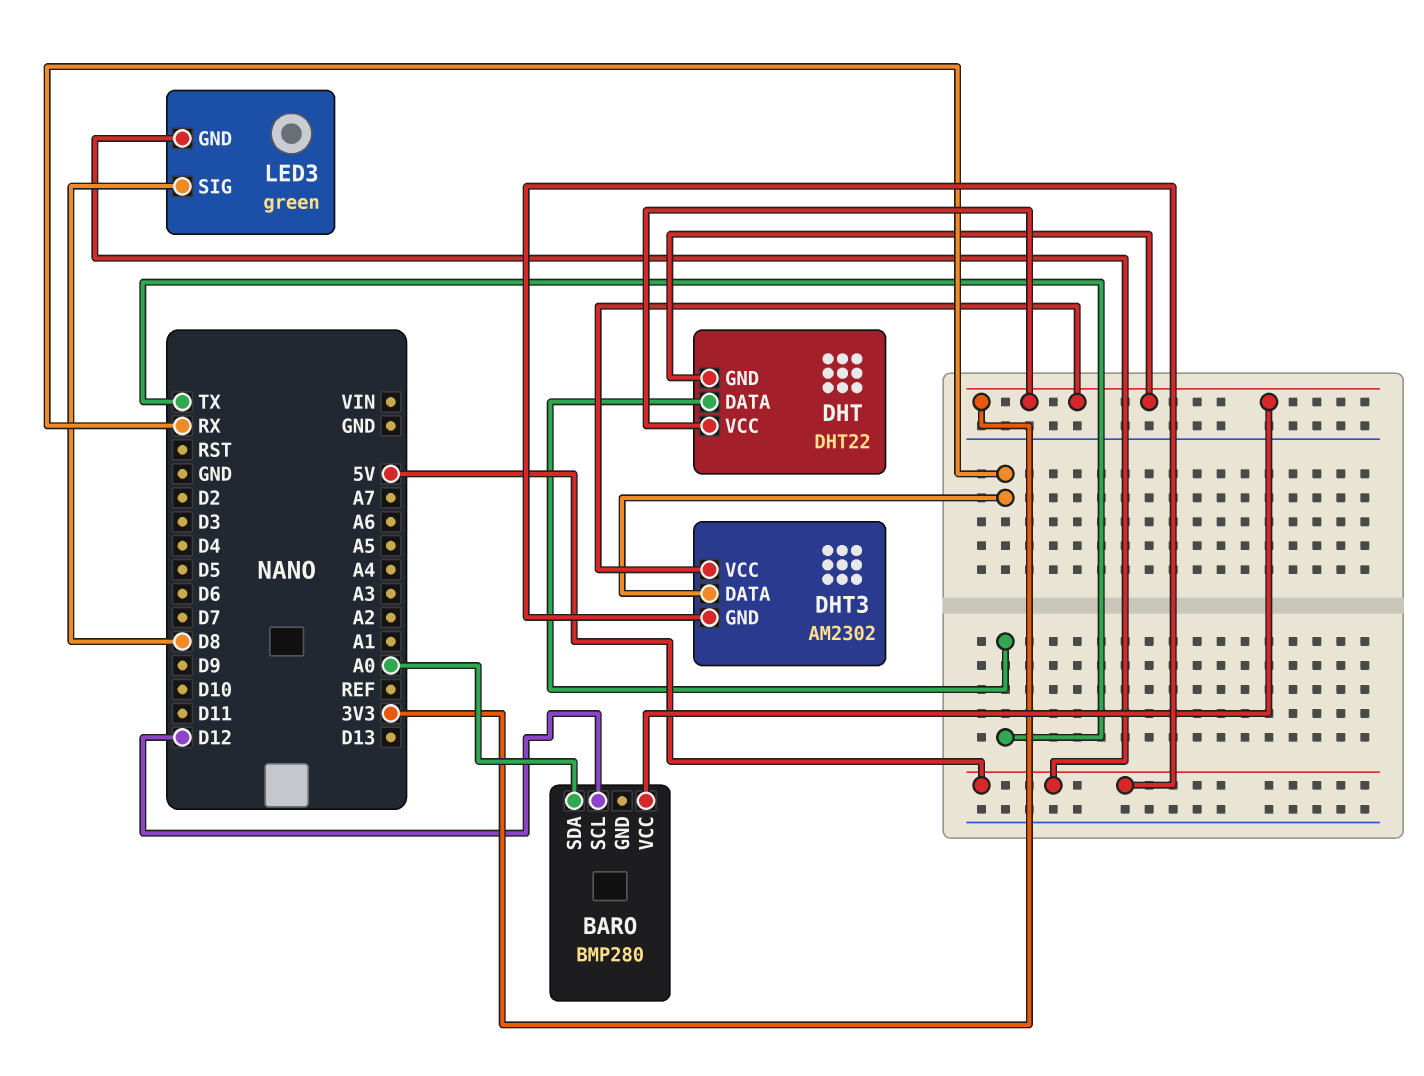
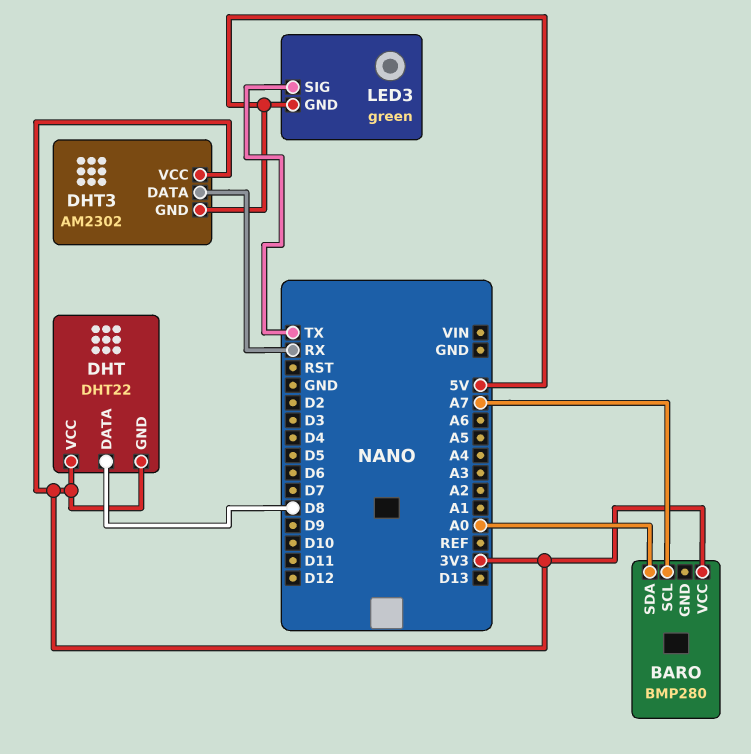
BARO pin SCL: D12 -> A7
DHT pin DATA: TX -> D8
LED3 pin SIG: D8 -> TX

